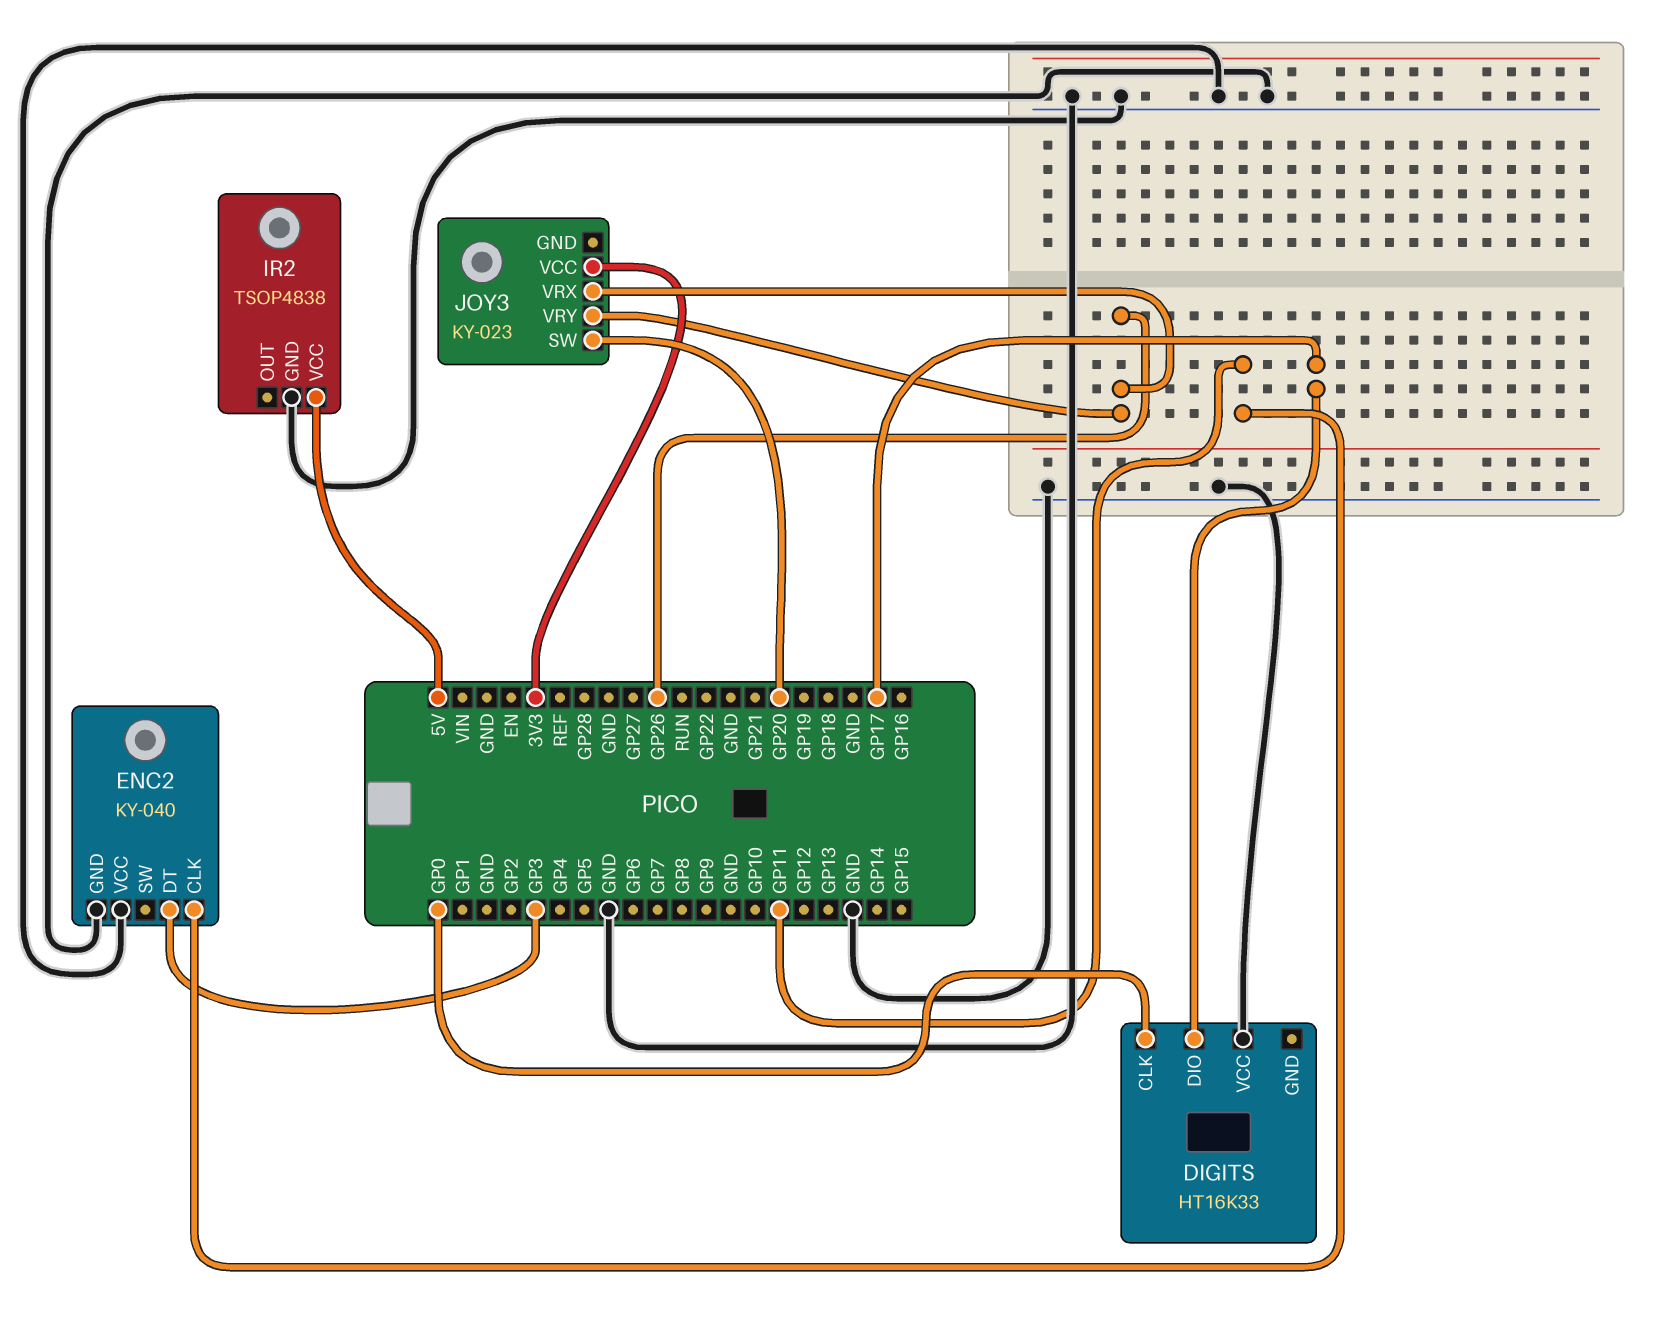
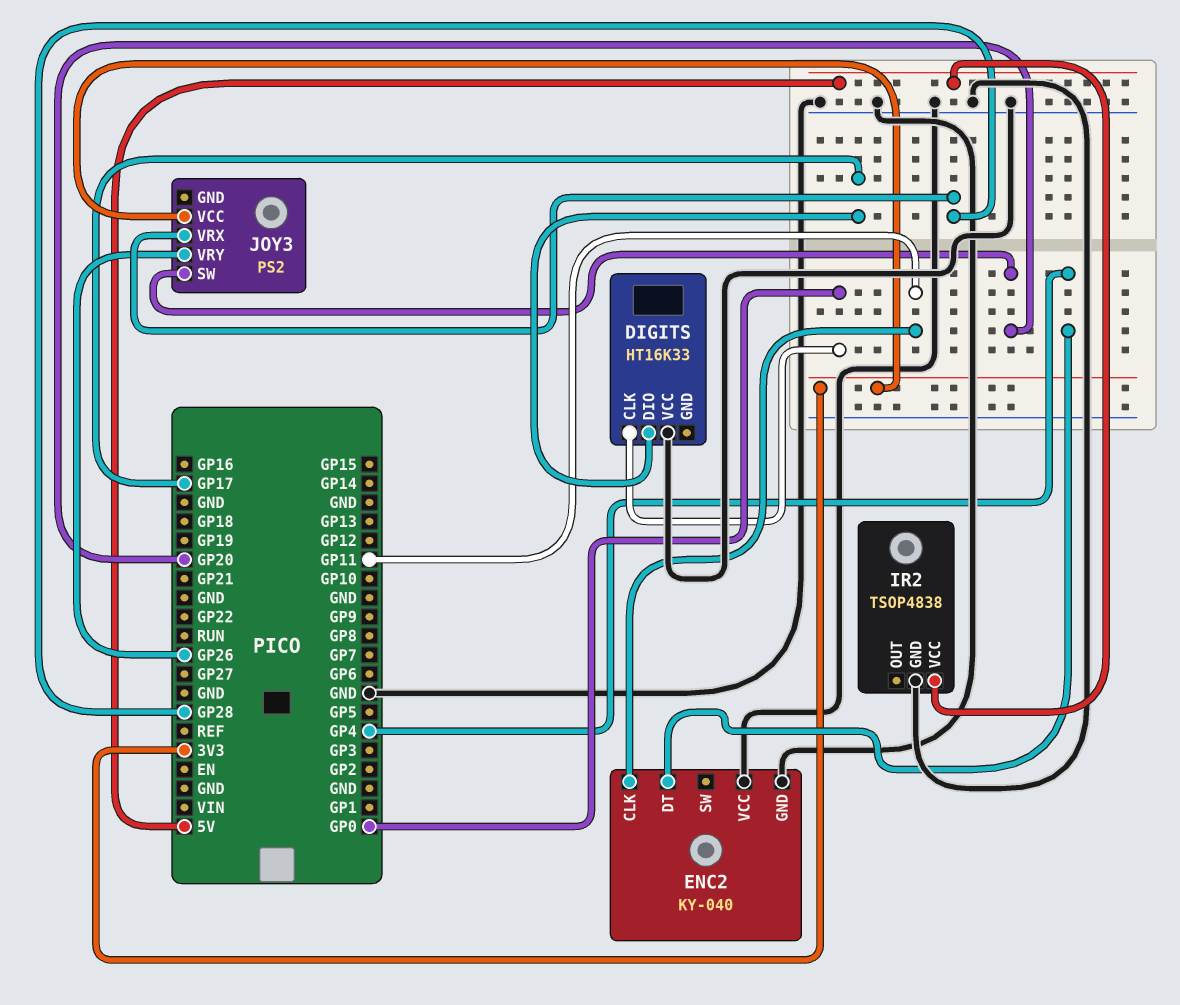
ENC2 pin DT: GP3 -> GP4
JOY3: KY-023 -> PS2
JOY3 pin VRX: GP26 -> GP28

